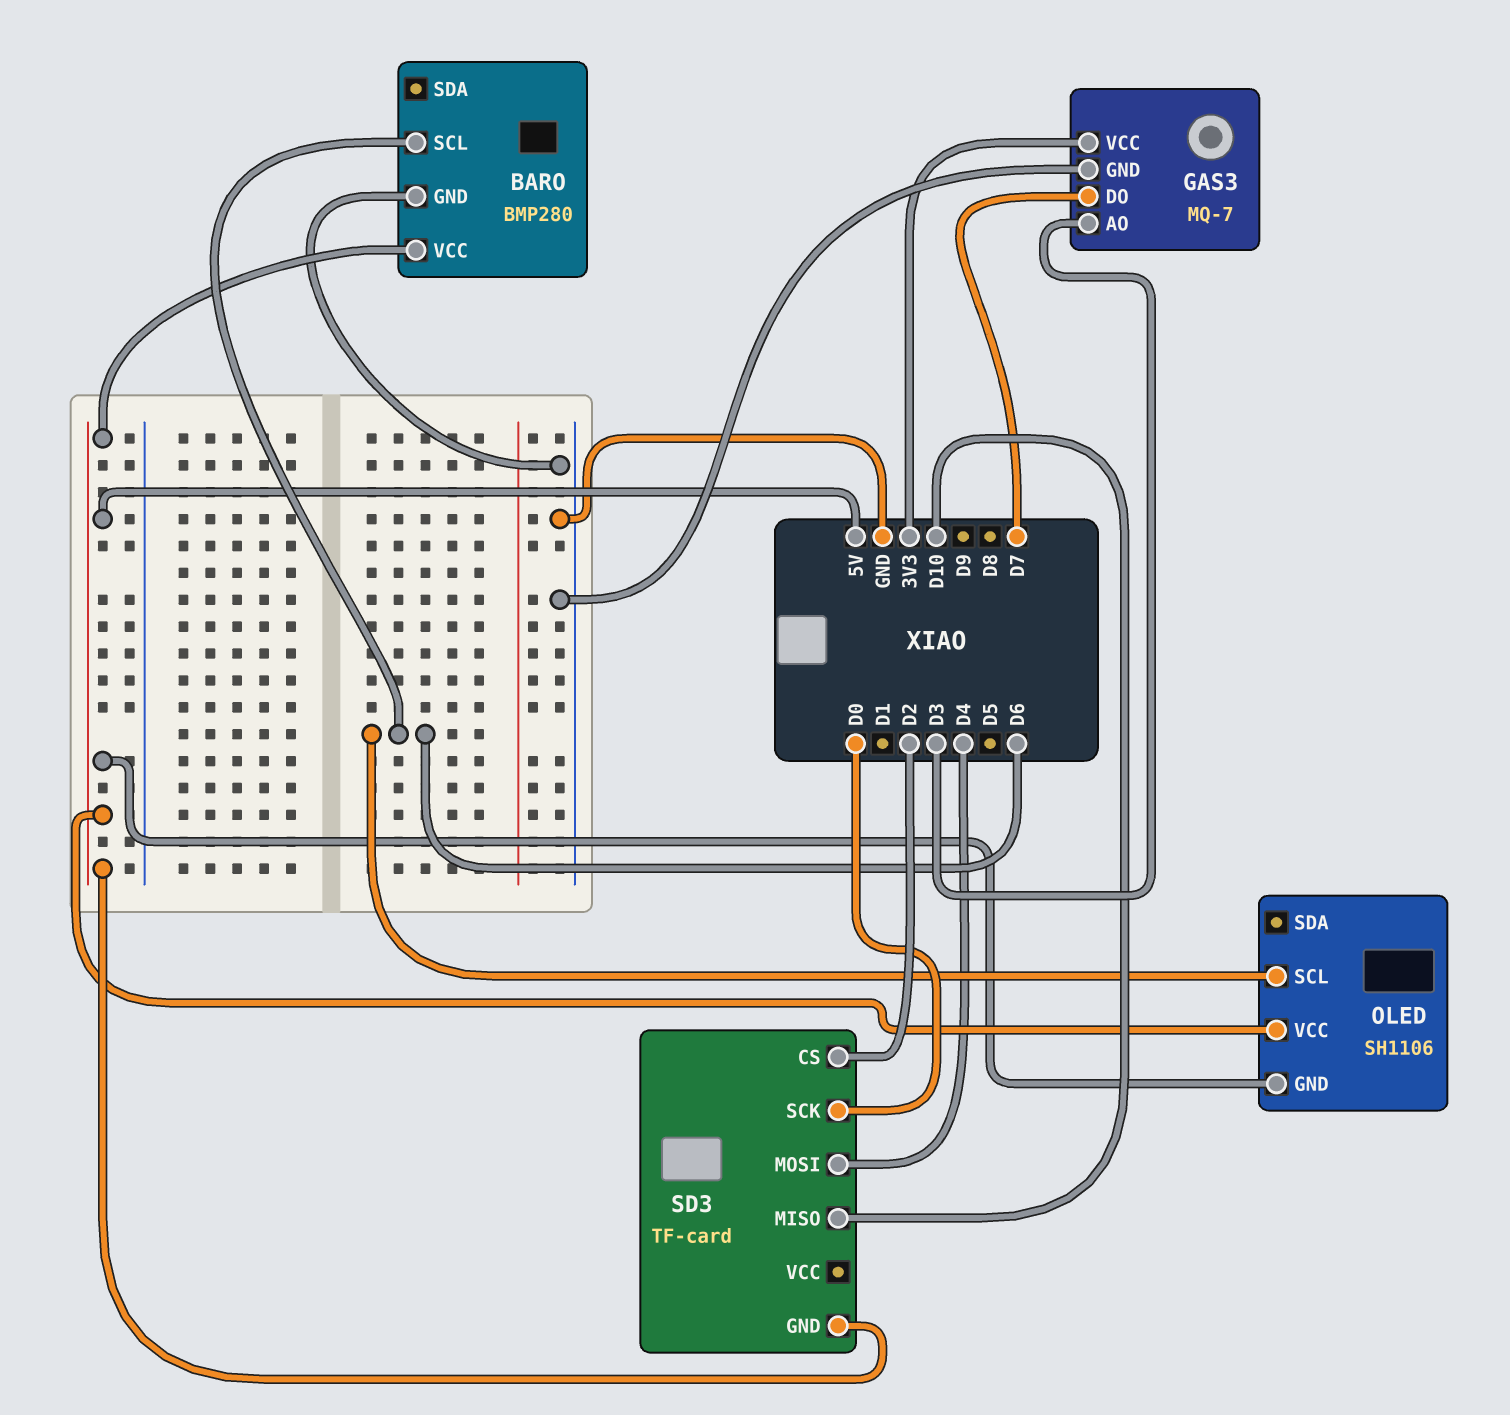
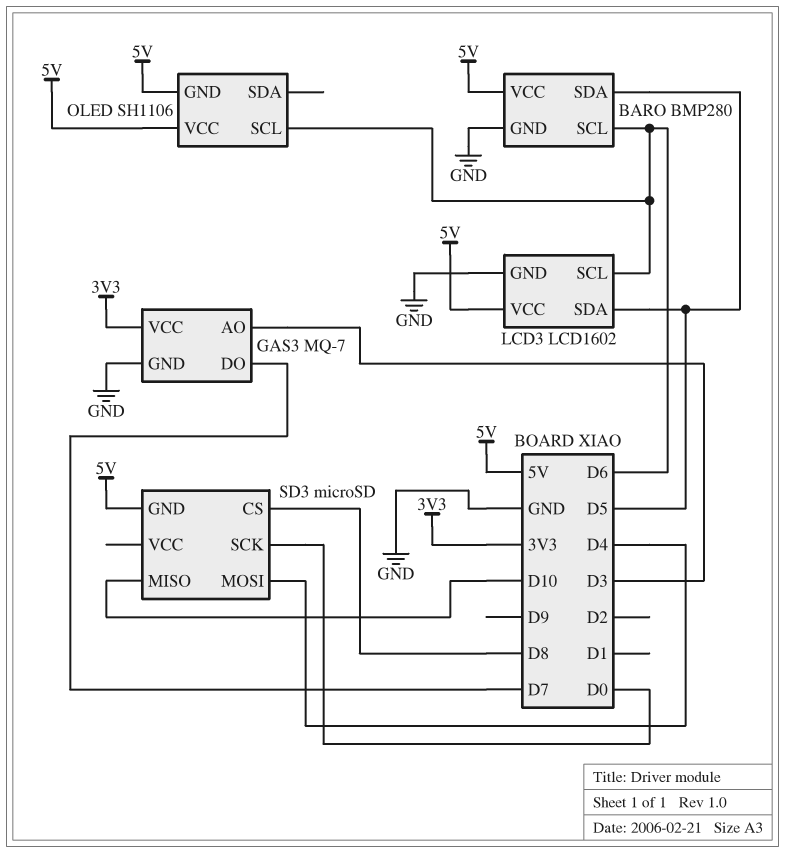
BARO pin SDA: none -> D5
LCD3: none -> LCD1602
LCD3 pin GND: none -> GND
LCD3 pin SCL: none -> D6
LCD3 pin SDA: none -> D5
LCD3 pin VCC: none -> 5V
SD3: TF-card -> microSD
SD3 pin CS: D2 -> D8

